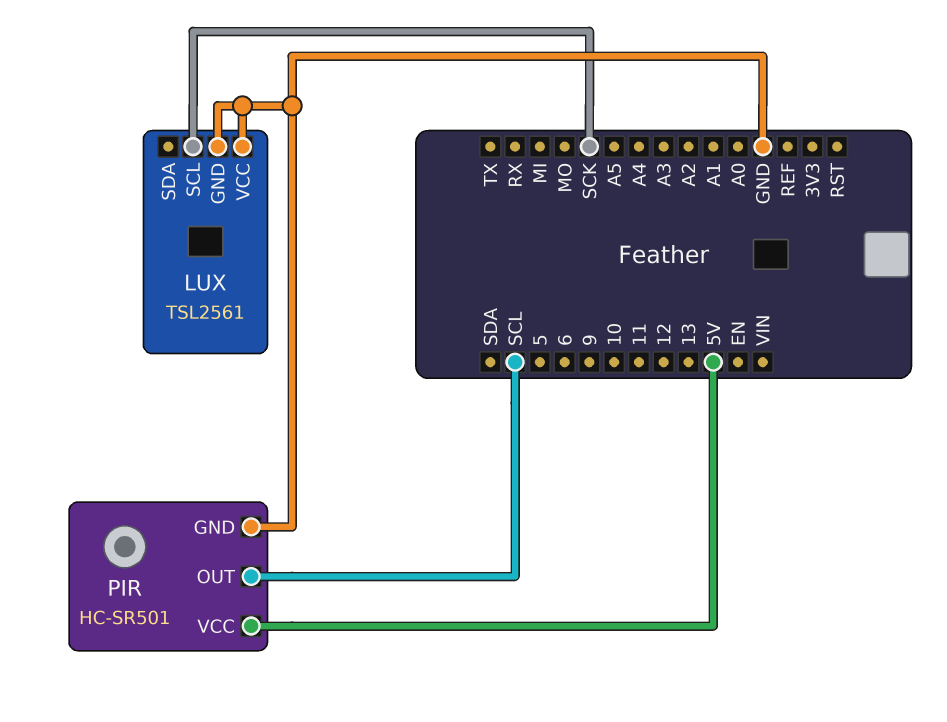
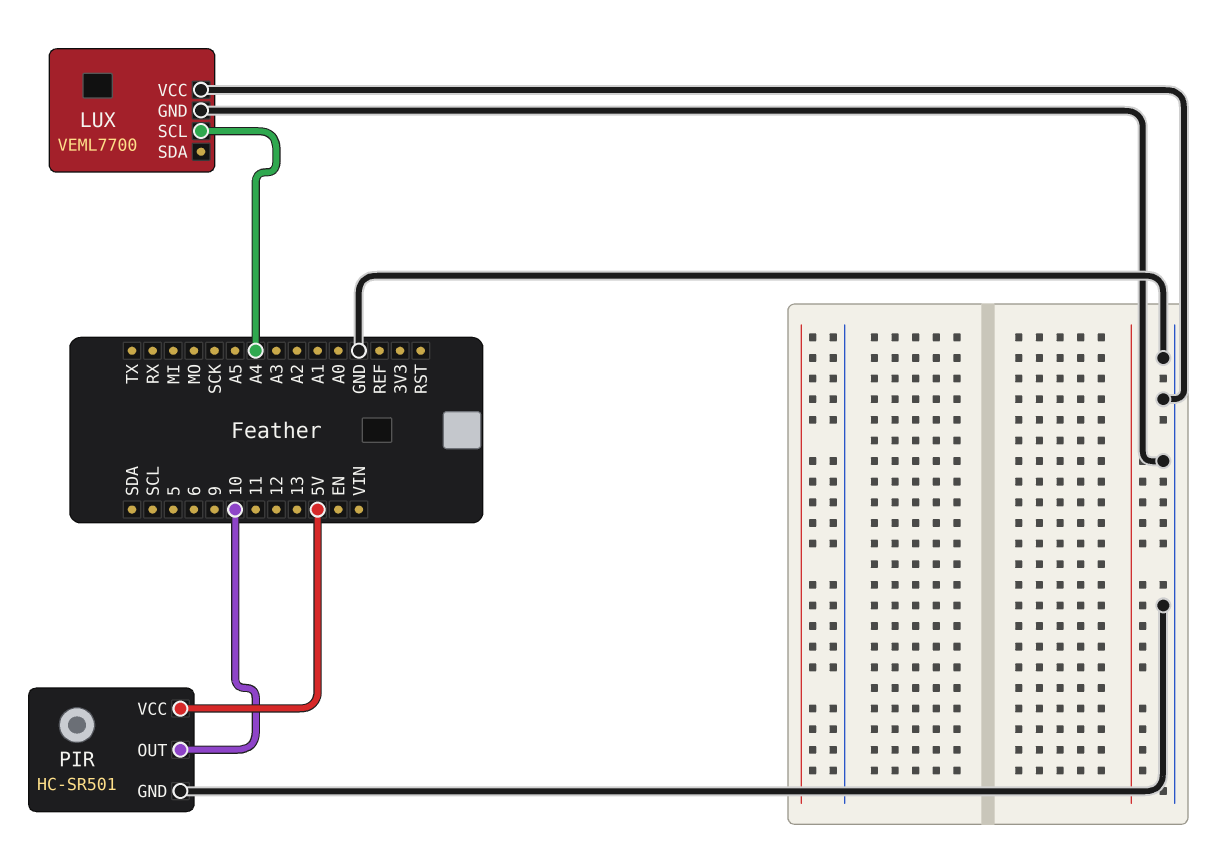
LUX: TSL2561 -> VEML7700
LUX pin SCL: SCK -> A4
PIR pin OUT: SCL -> 10

